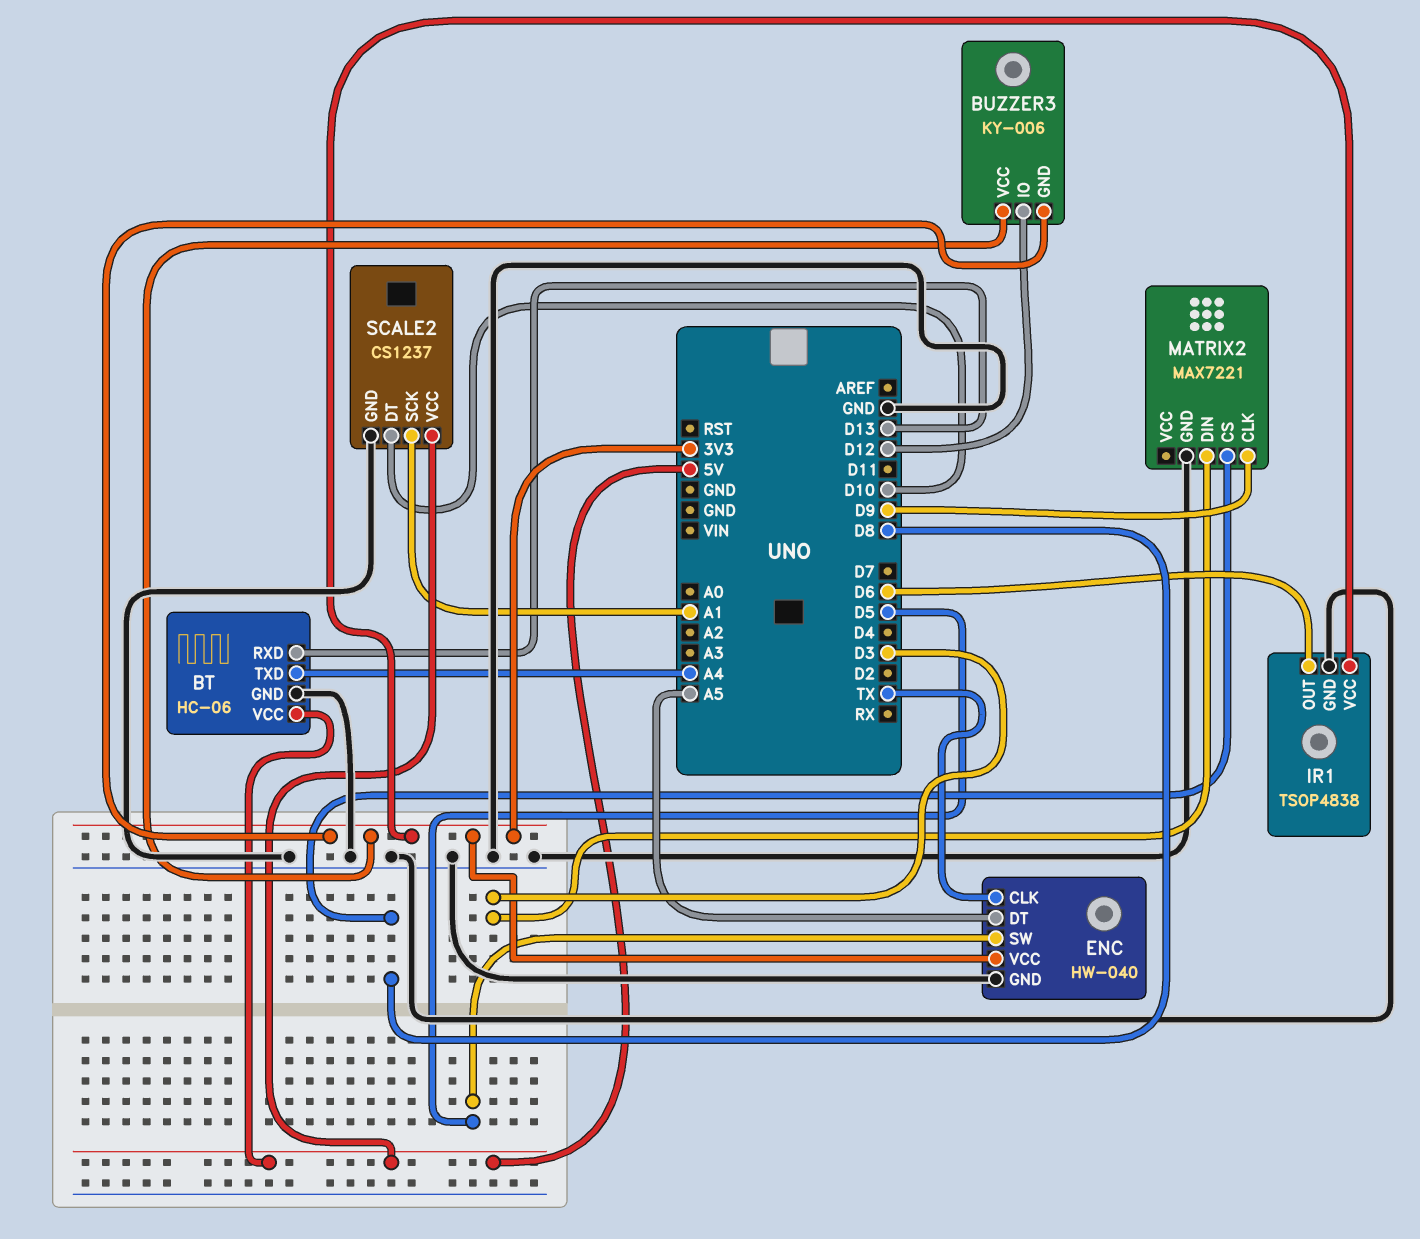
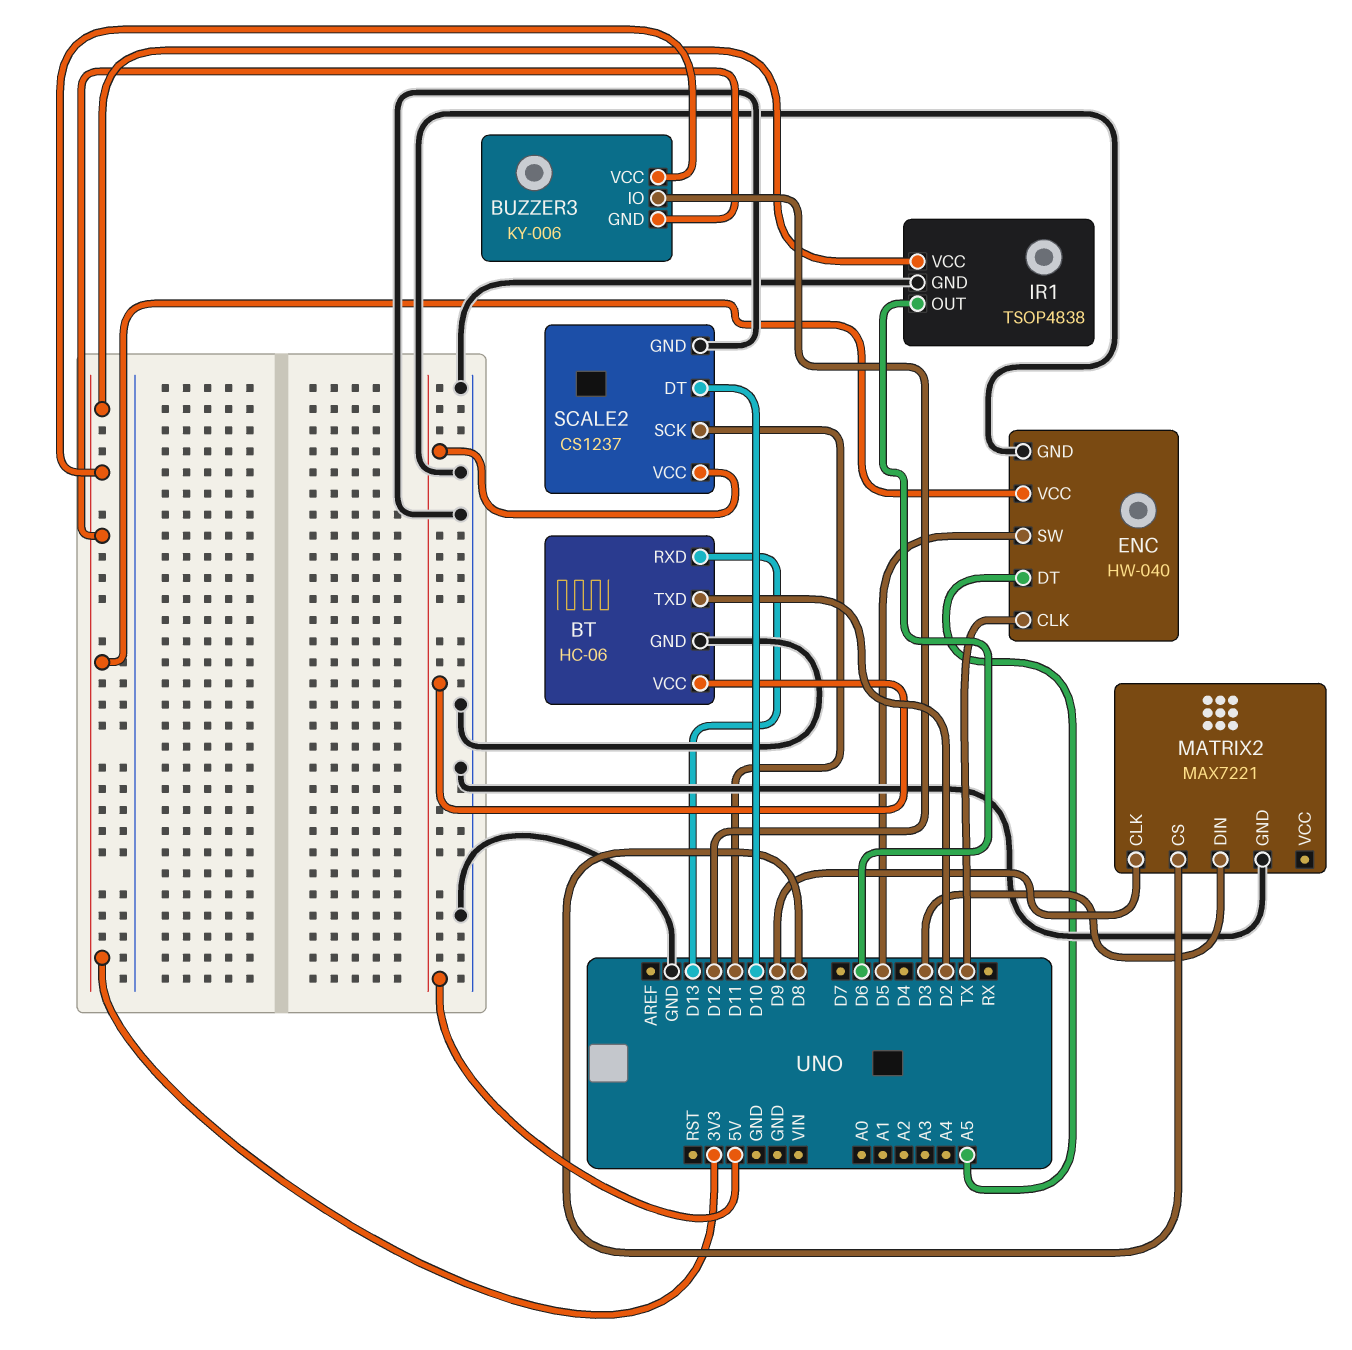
BT pin TXD: A4 -> D2
SCALE2 pin SCK: A1 -> D11

